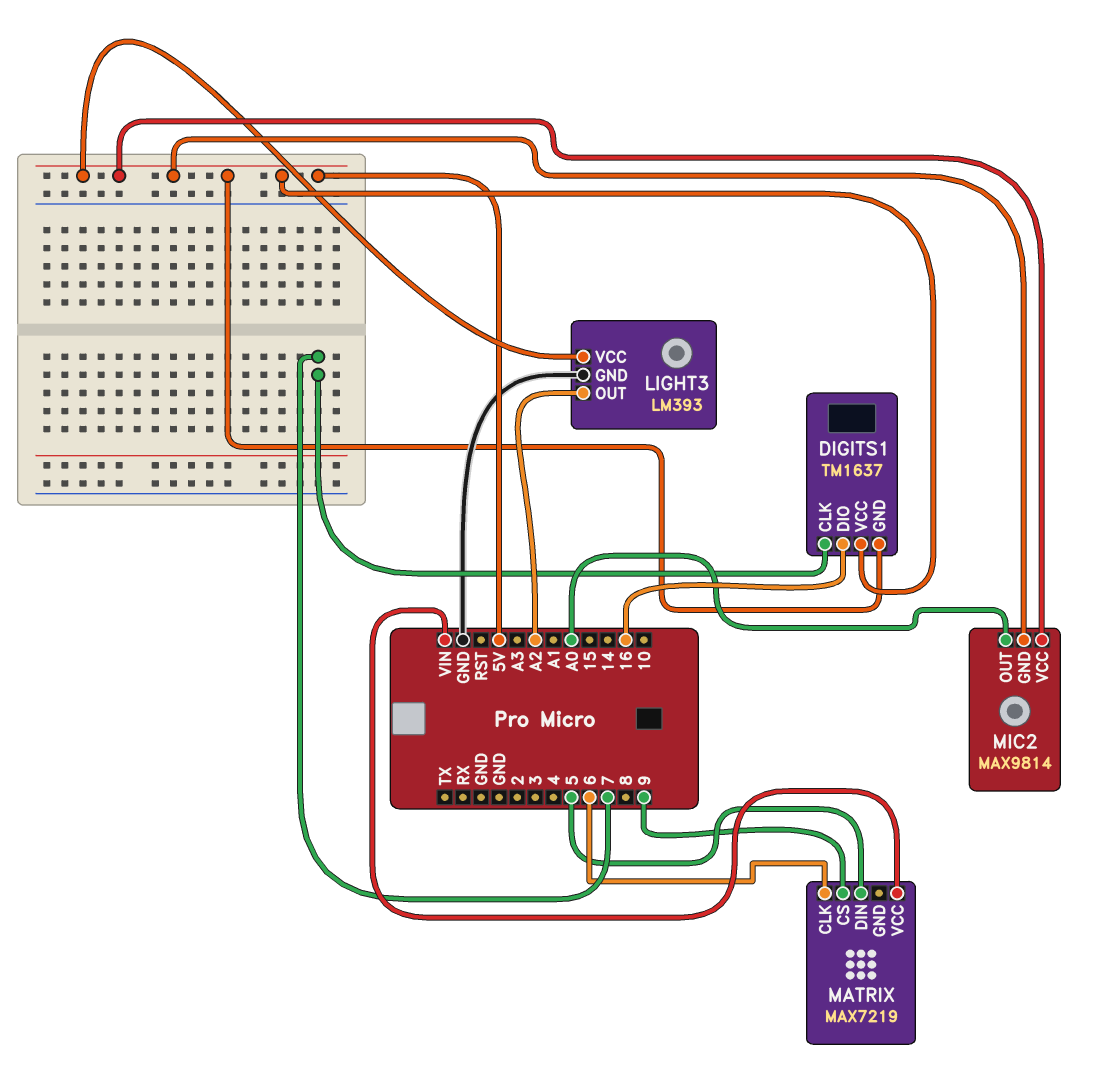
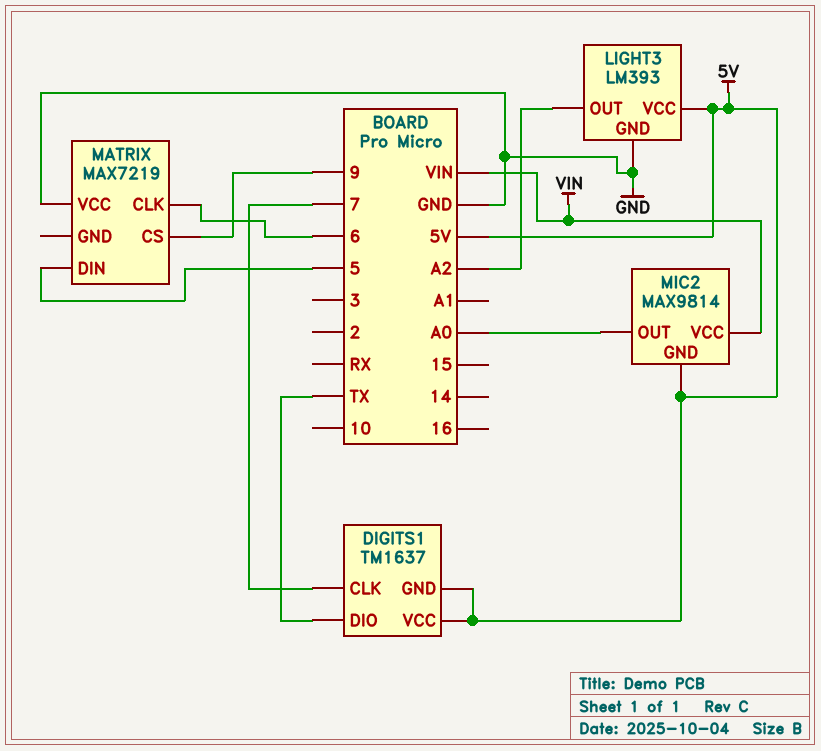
DIGITS1 pin DIO: 16 -> TX
MATRIX pin VCC: VIN -> GND
MIC2 pin VCC: 5V -> VIN

